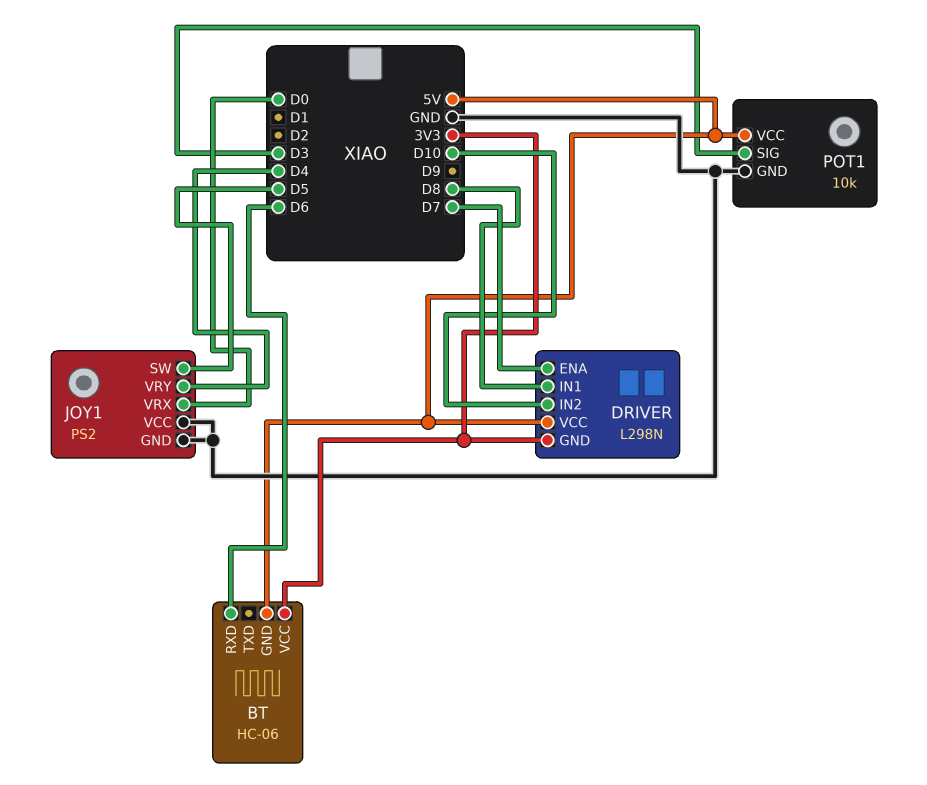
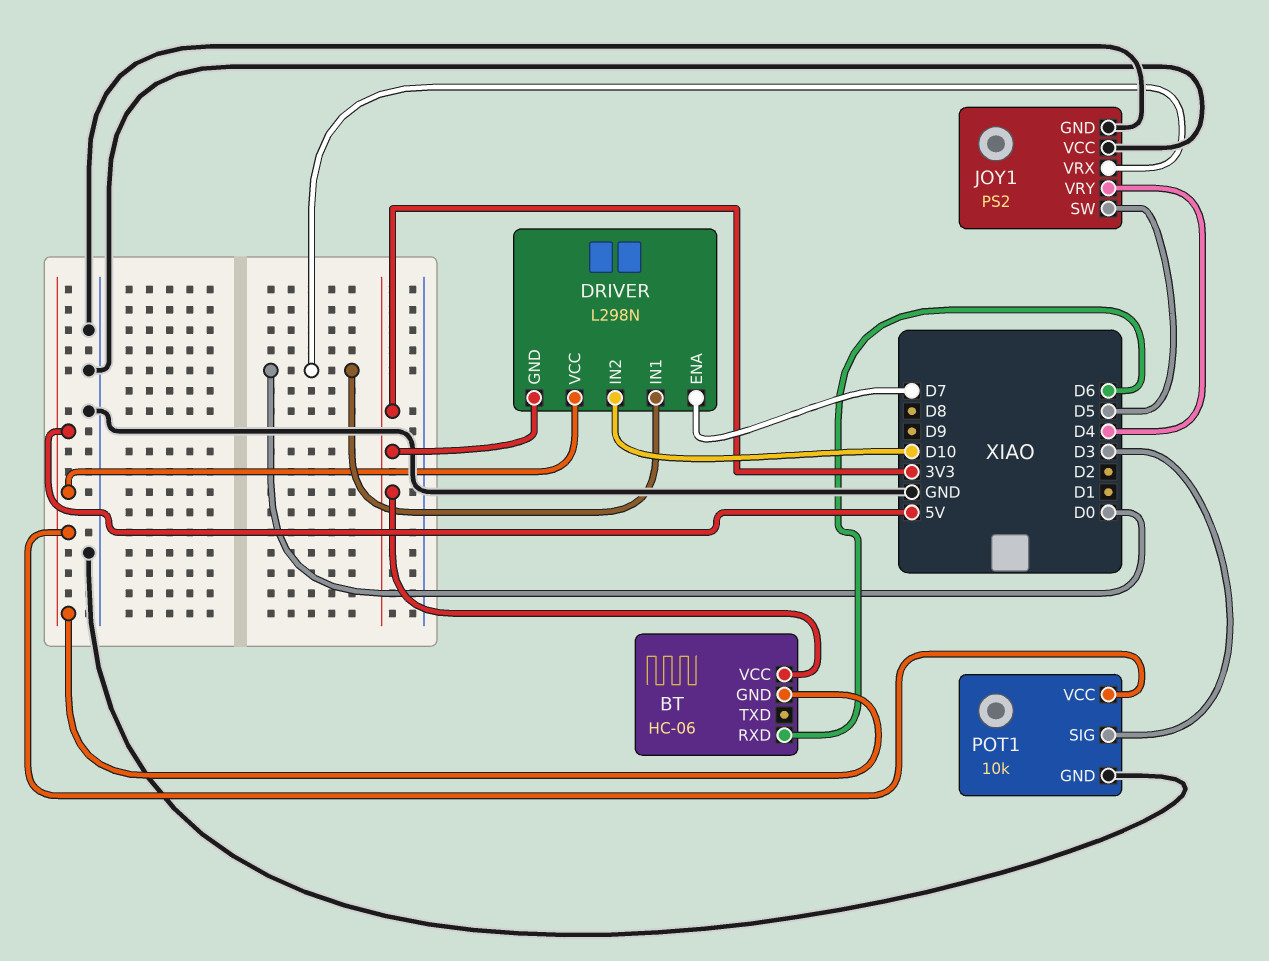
DRIVER pin IN1: D8 -> D0

